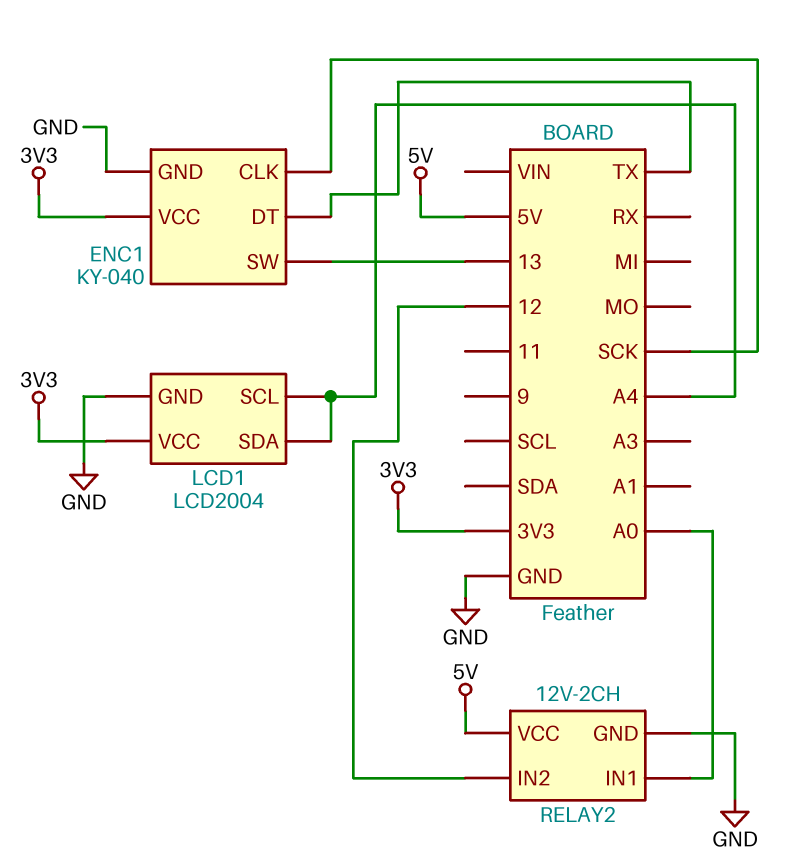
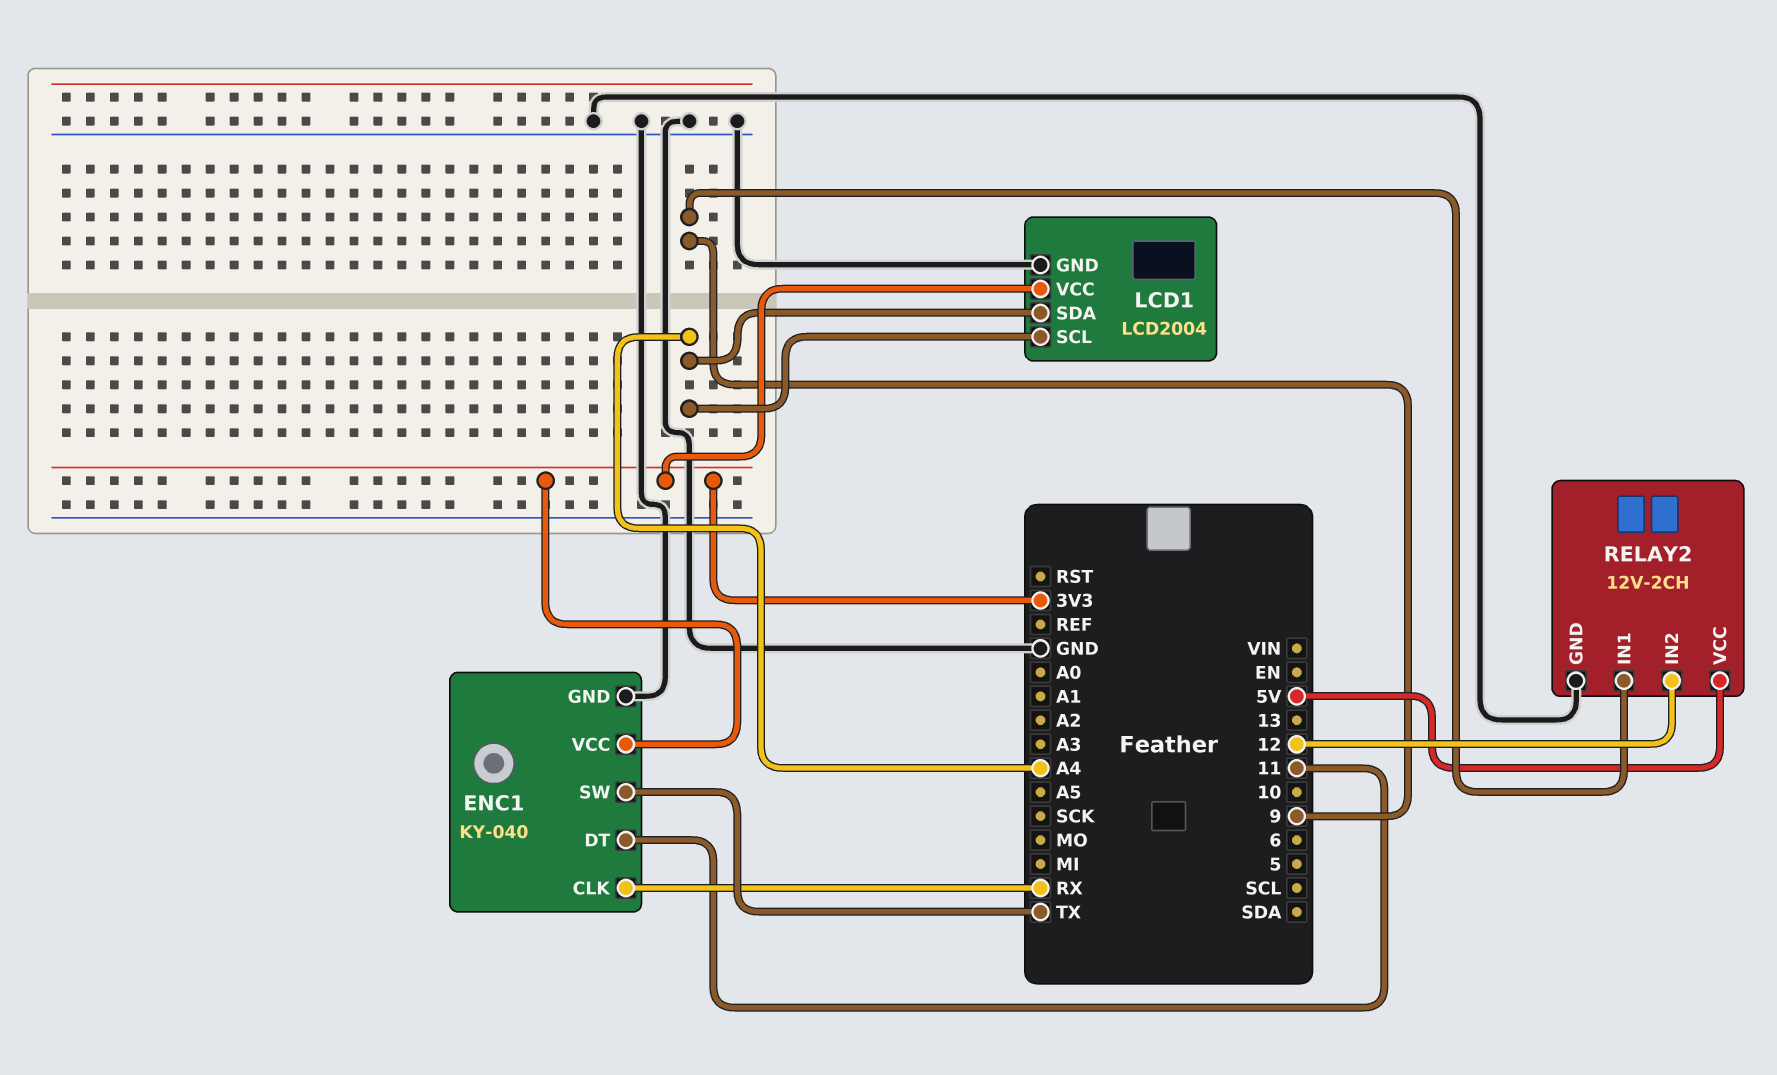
ENC1 pin CLK: SCK -> RX
ENC1 pin DT: TX -> 11
ENC1 pin SW: 13 -> TX
RELAY2 pin IN1: A0 -> 9

